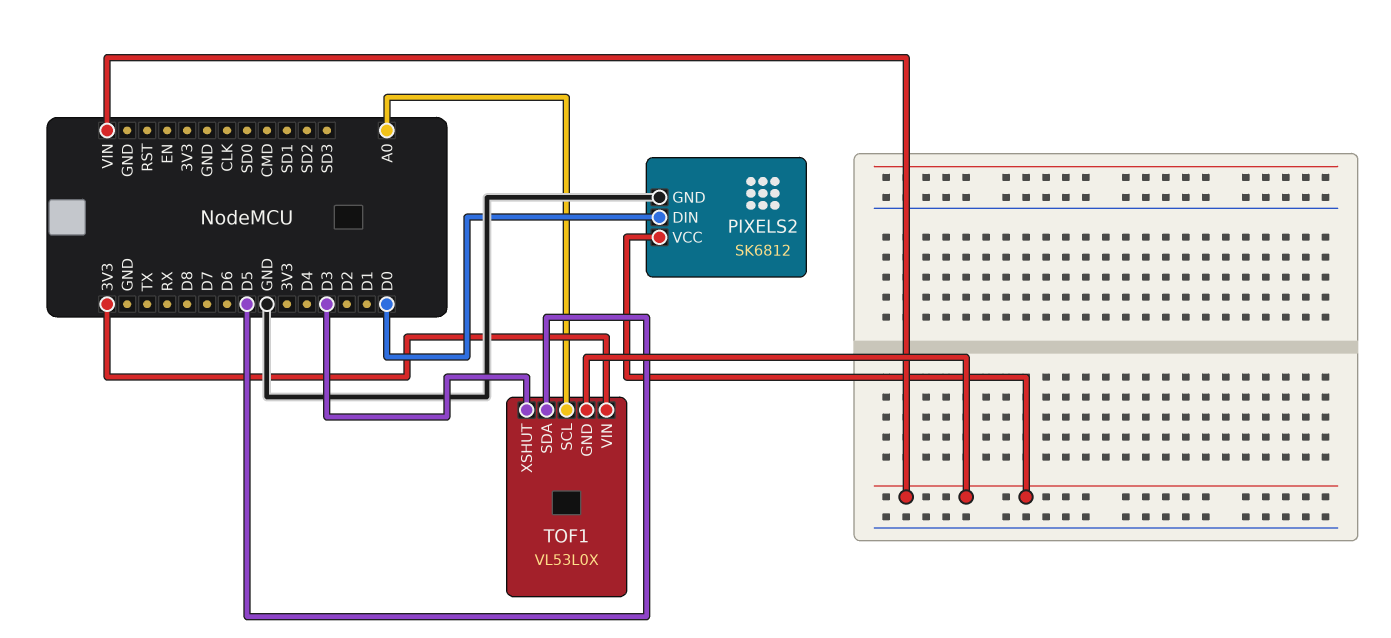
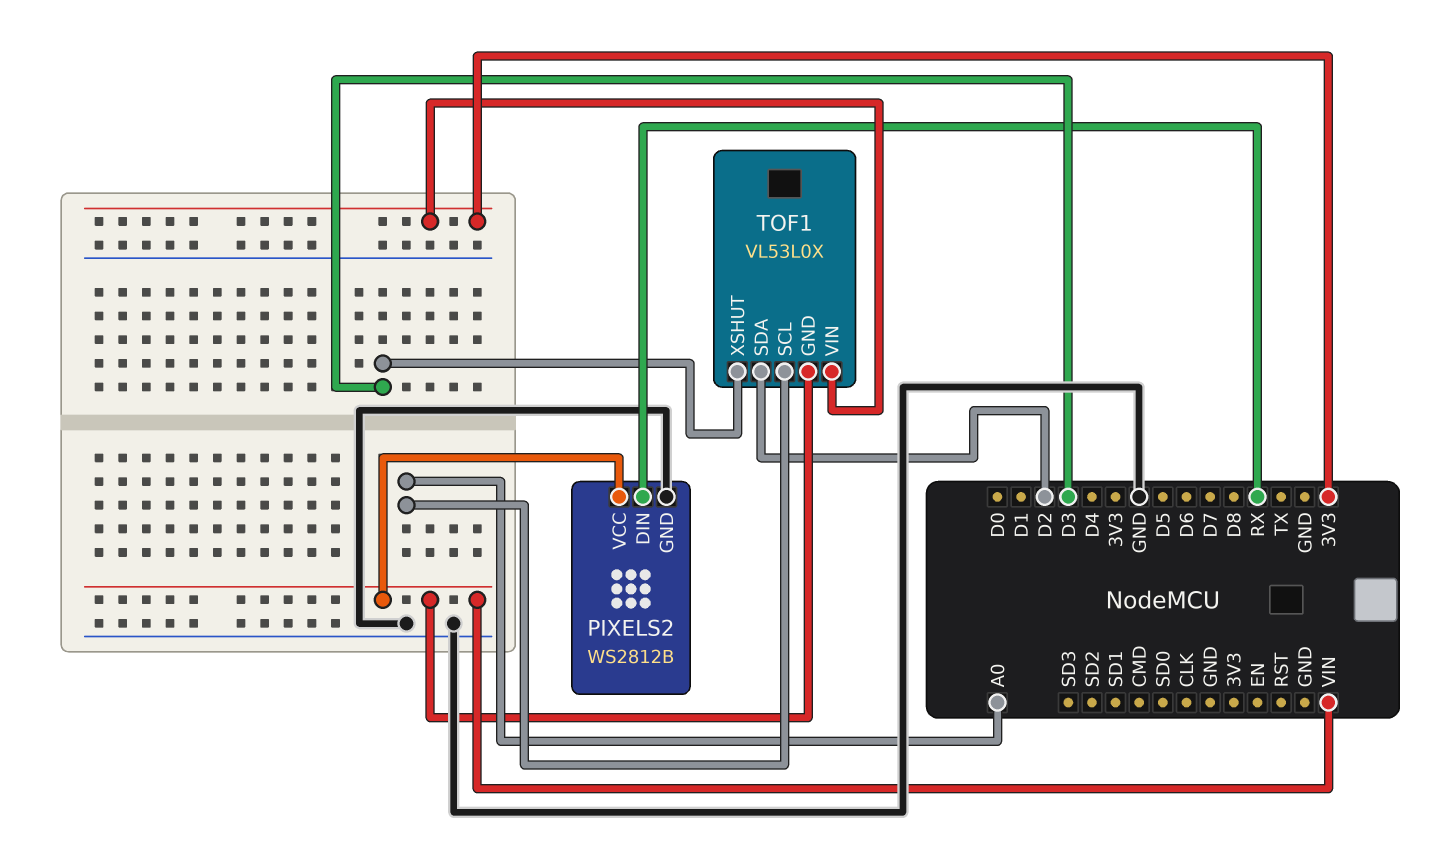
PIXELS2: SK6812 -> WS2812B
PIXELS2 pin DIN: D0 -> RX
TOF1 pin SDA: D5 -> D2

